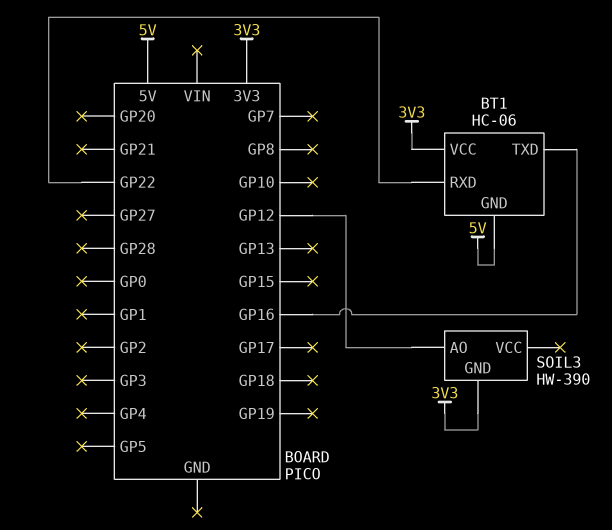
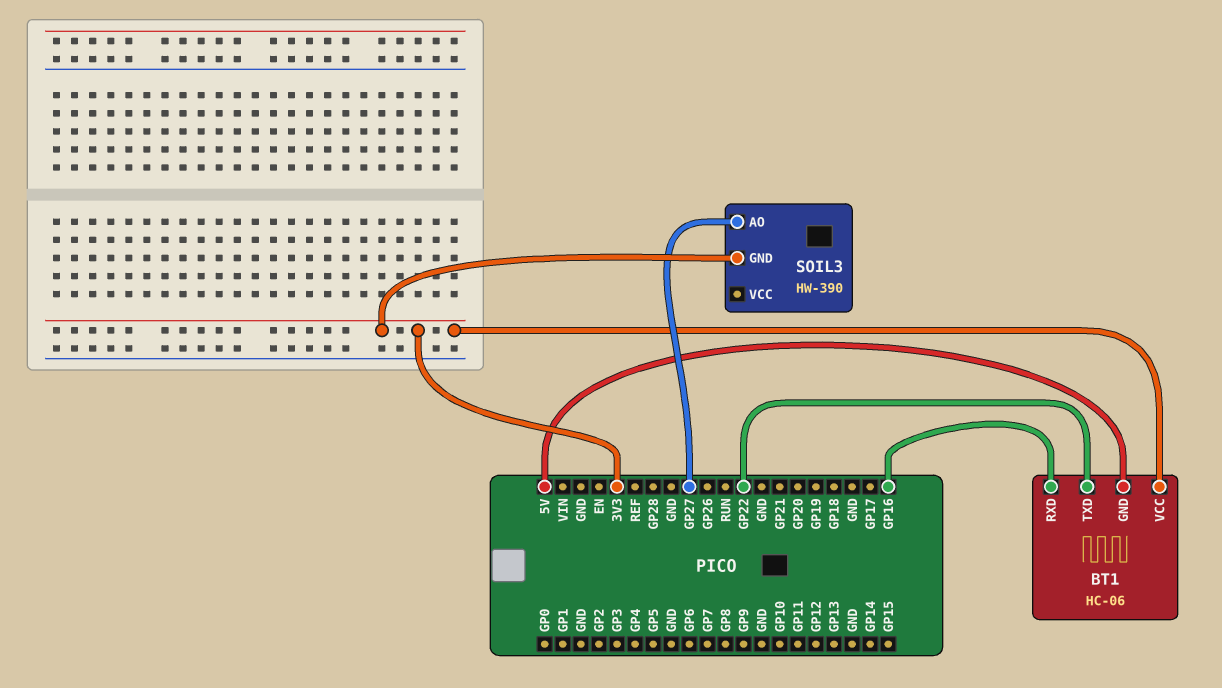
BT1 pin RXD: GP22 -> GP16
BT1 pin TXD: GP16 -> GP22
SOIL3 pin AO: GP12 -> GP27

